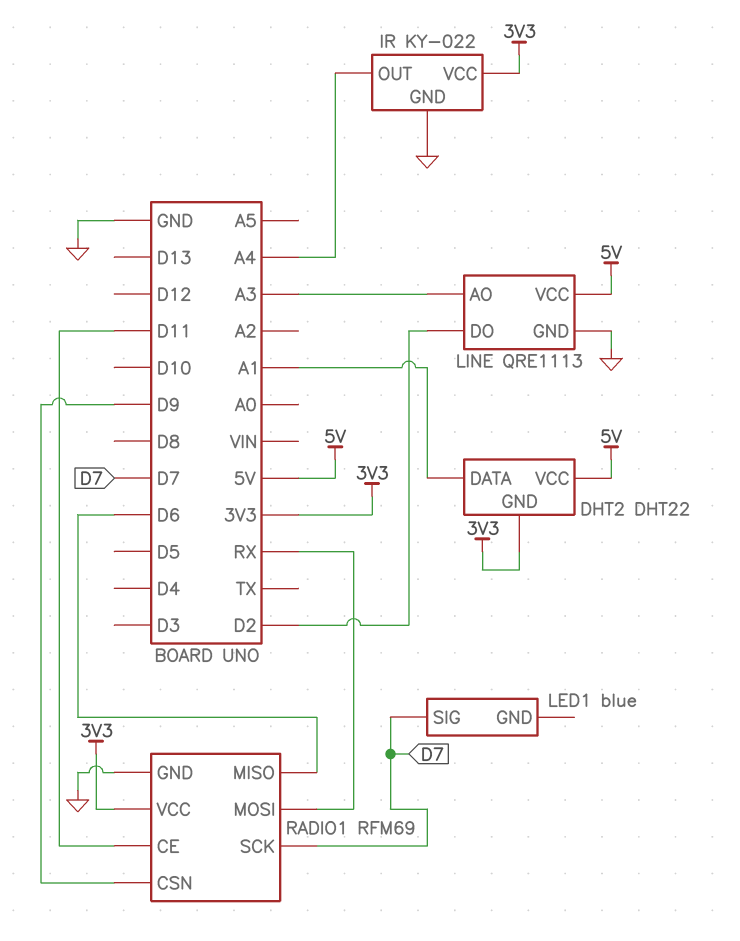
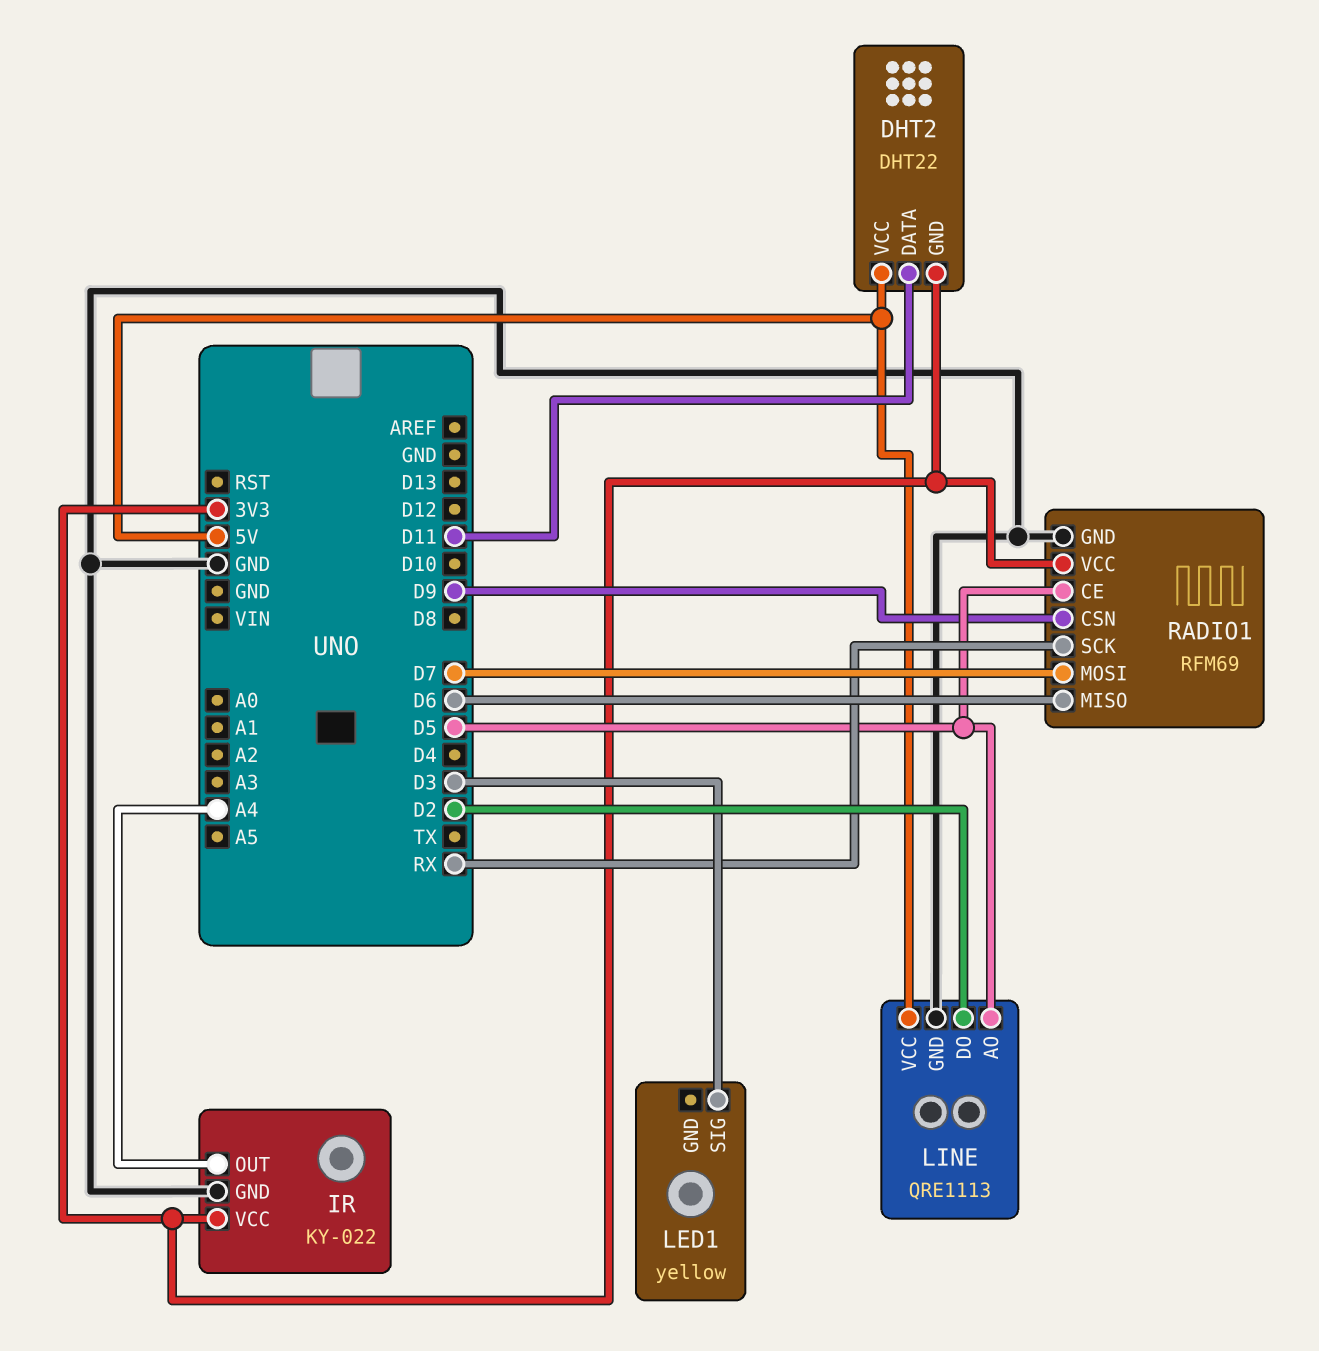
DHT2 pin DATA: A1 -> D11
LED1: blue -> yellow
LED1 pin SIG: D7 -> D3
LINE pin AO: A3 -> D5
RADIO1 pin CE: D11 -> D5
RADIO1 pin MOSI: RX -> D7
RADIO1 pin SCK: D7 -> RX

